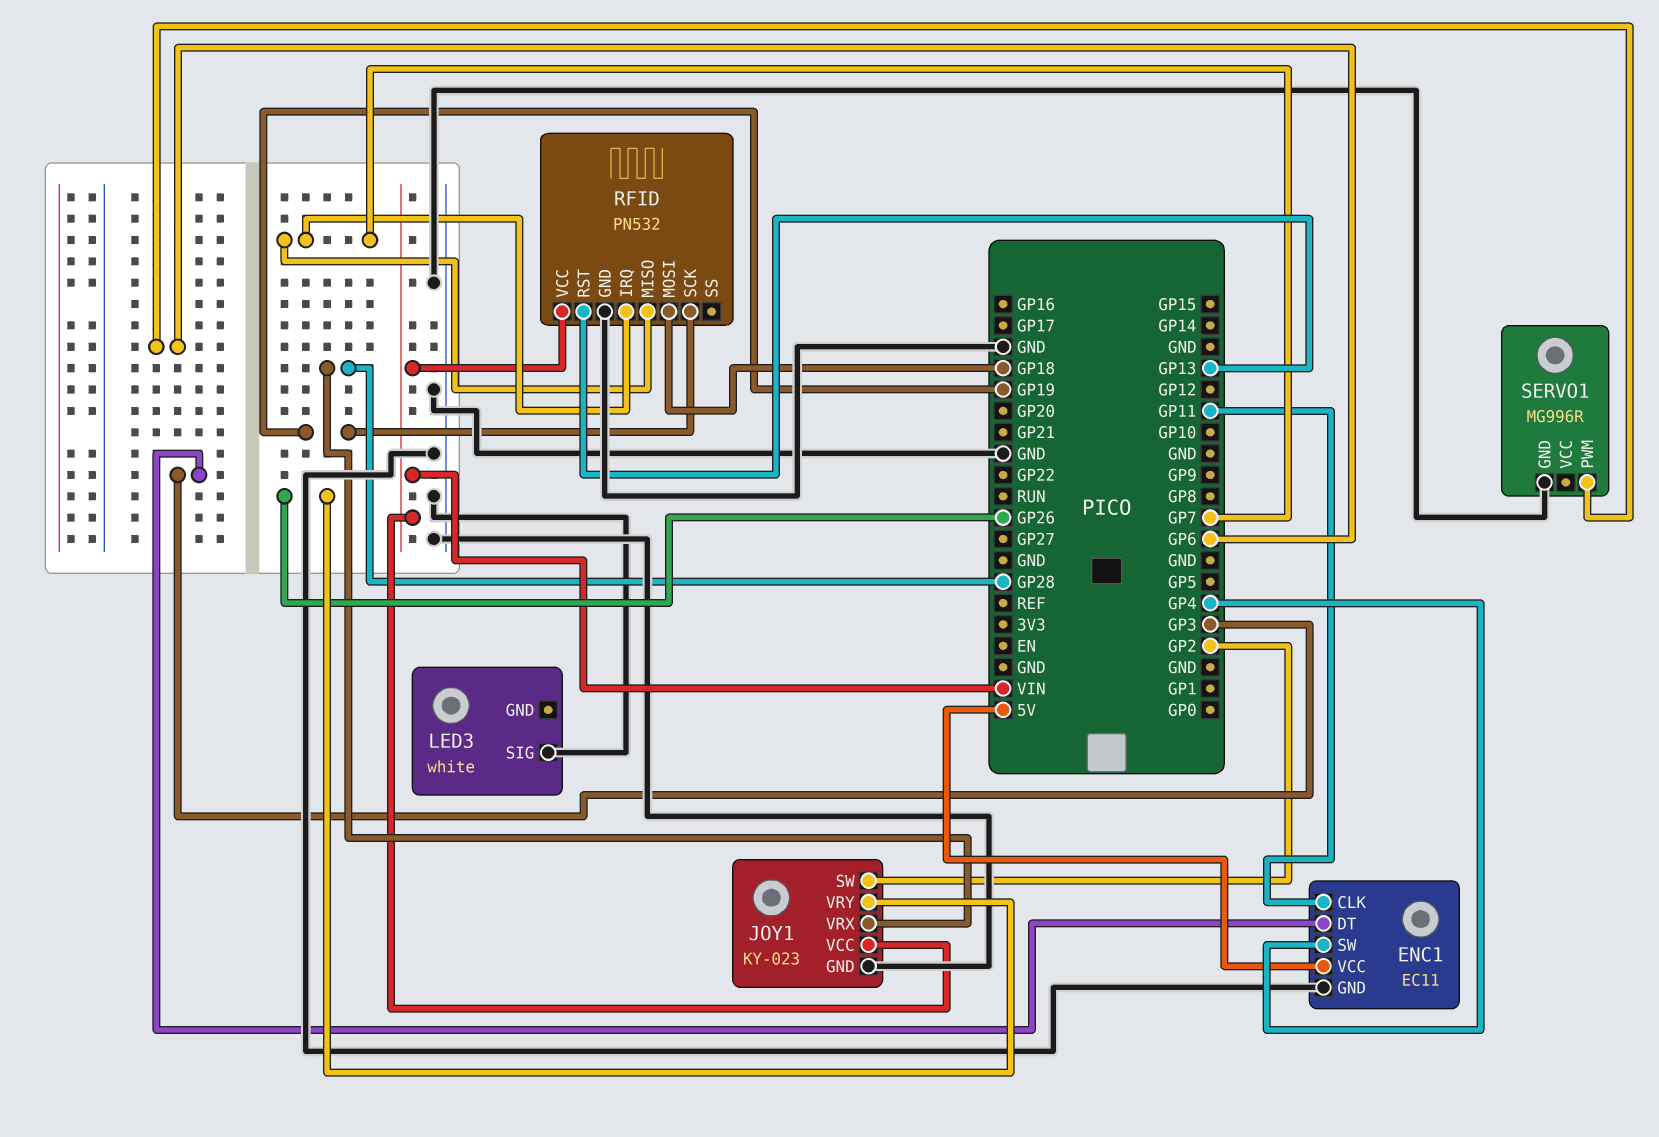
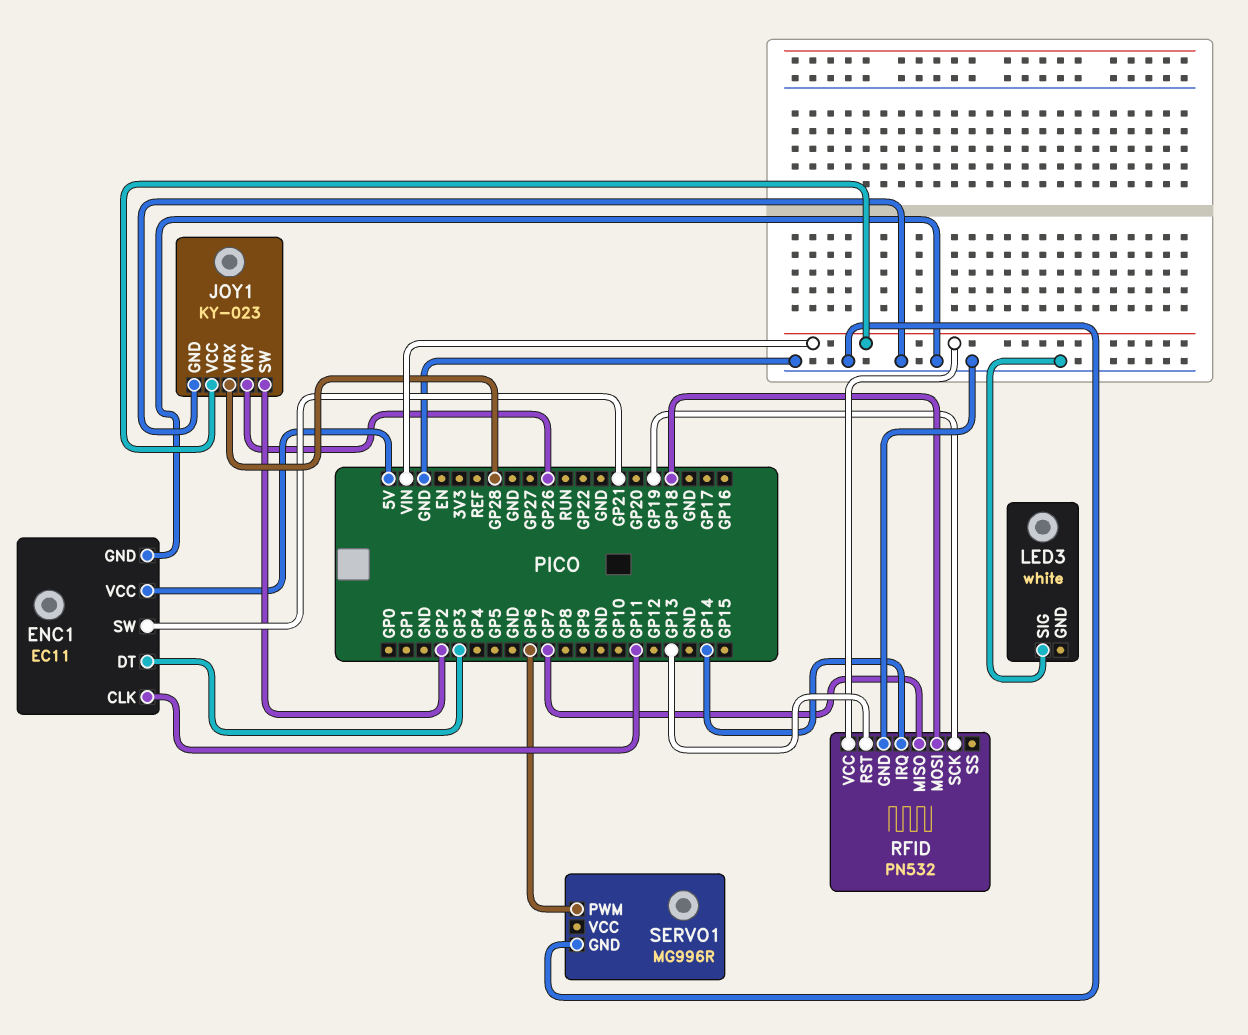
ENC1 pin SW: GP4 -> GP21
RFID pin IRQ: GP7 -> GP14

